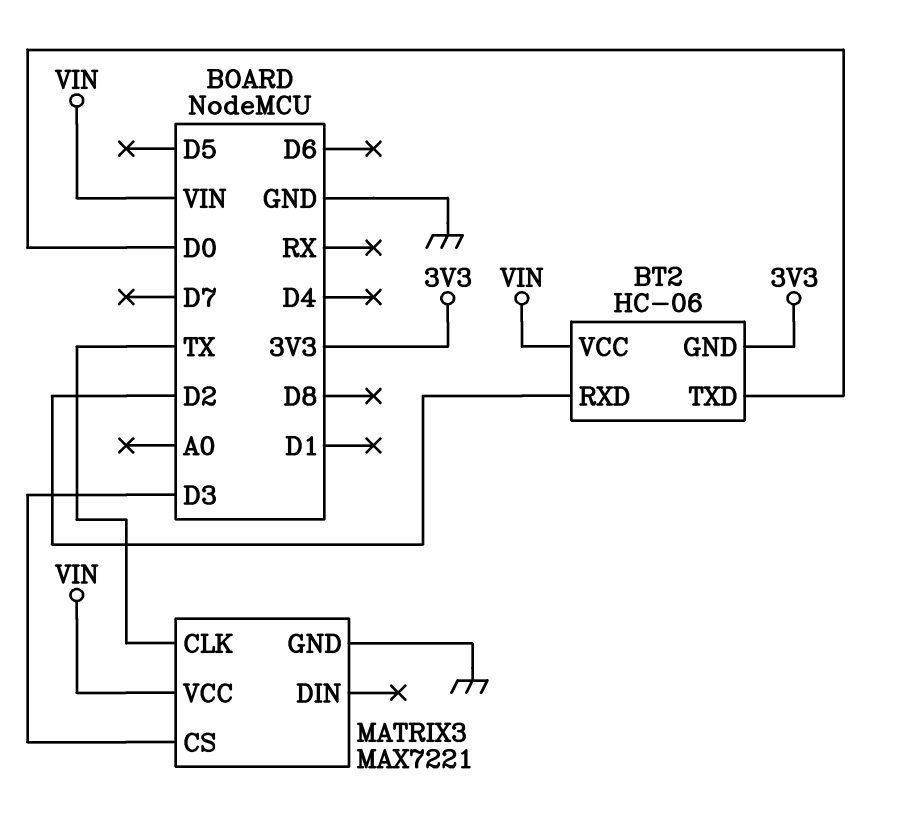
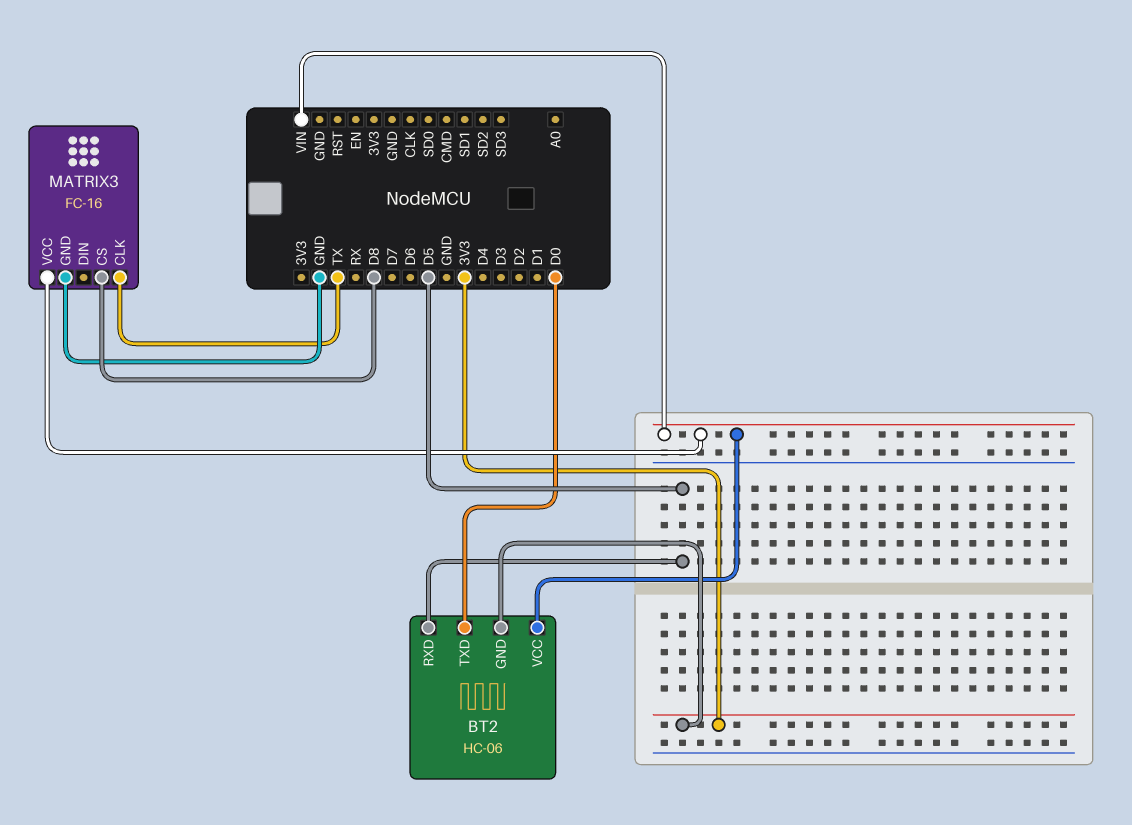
BT2 pin RXD: D2 -> D5
MATRIX3: MAX7221 -> FC-16
MATRIX3 pin CS: D3 -> D8

